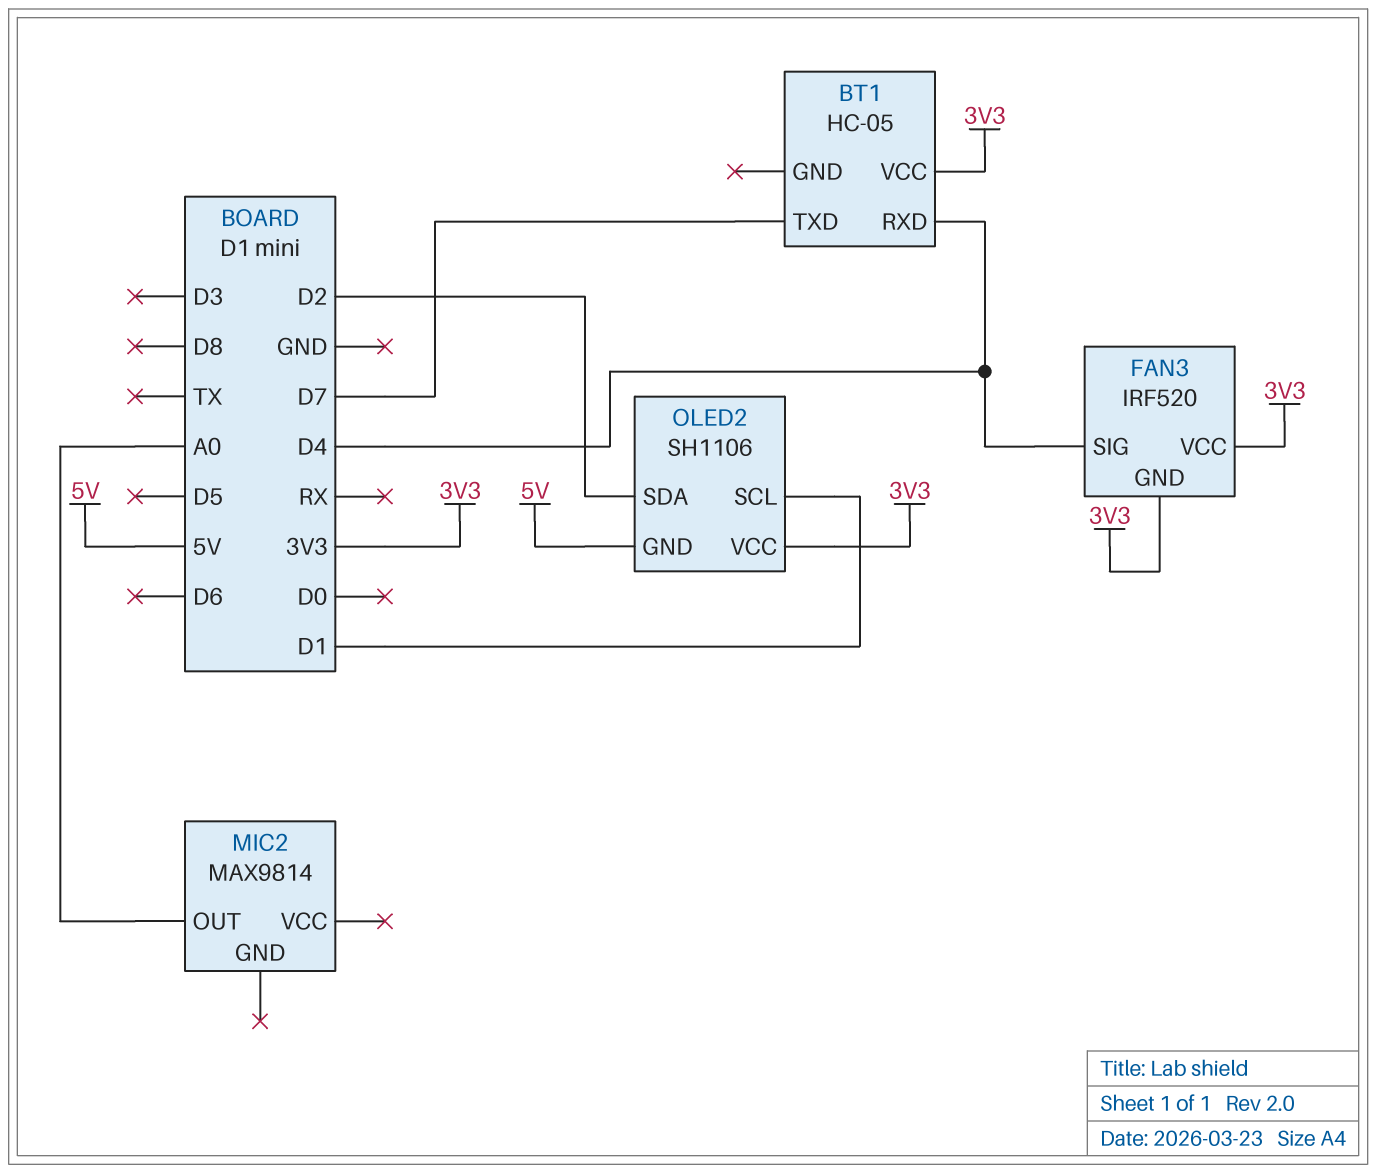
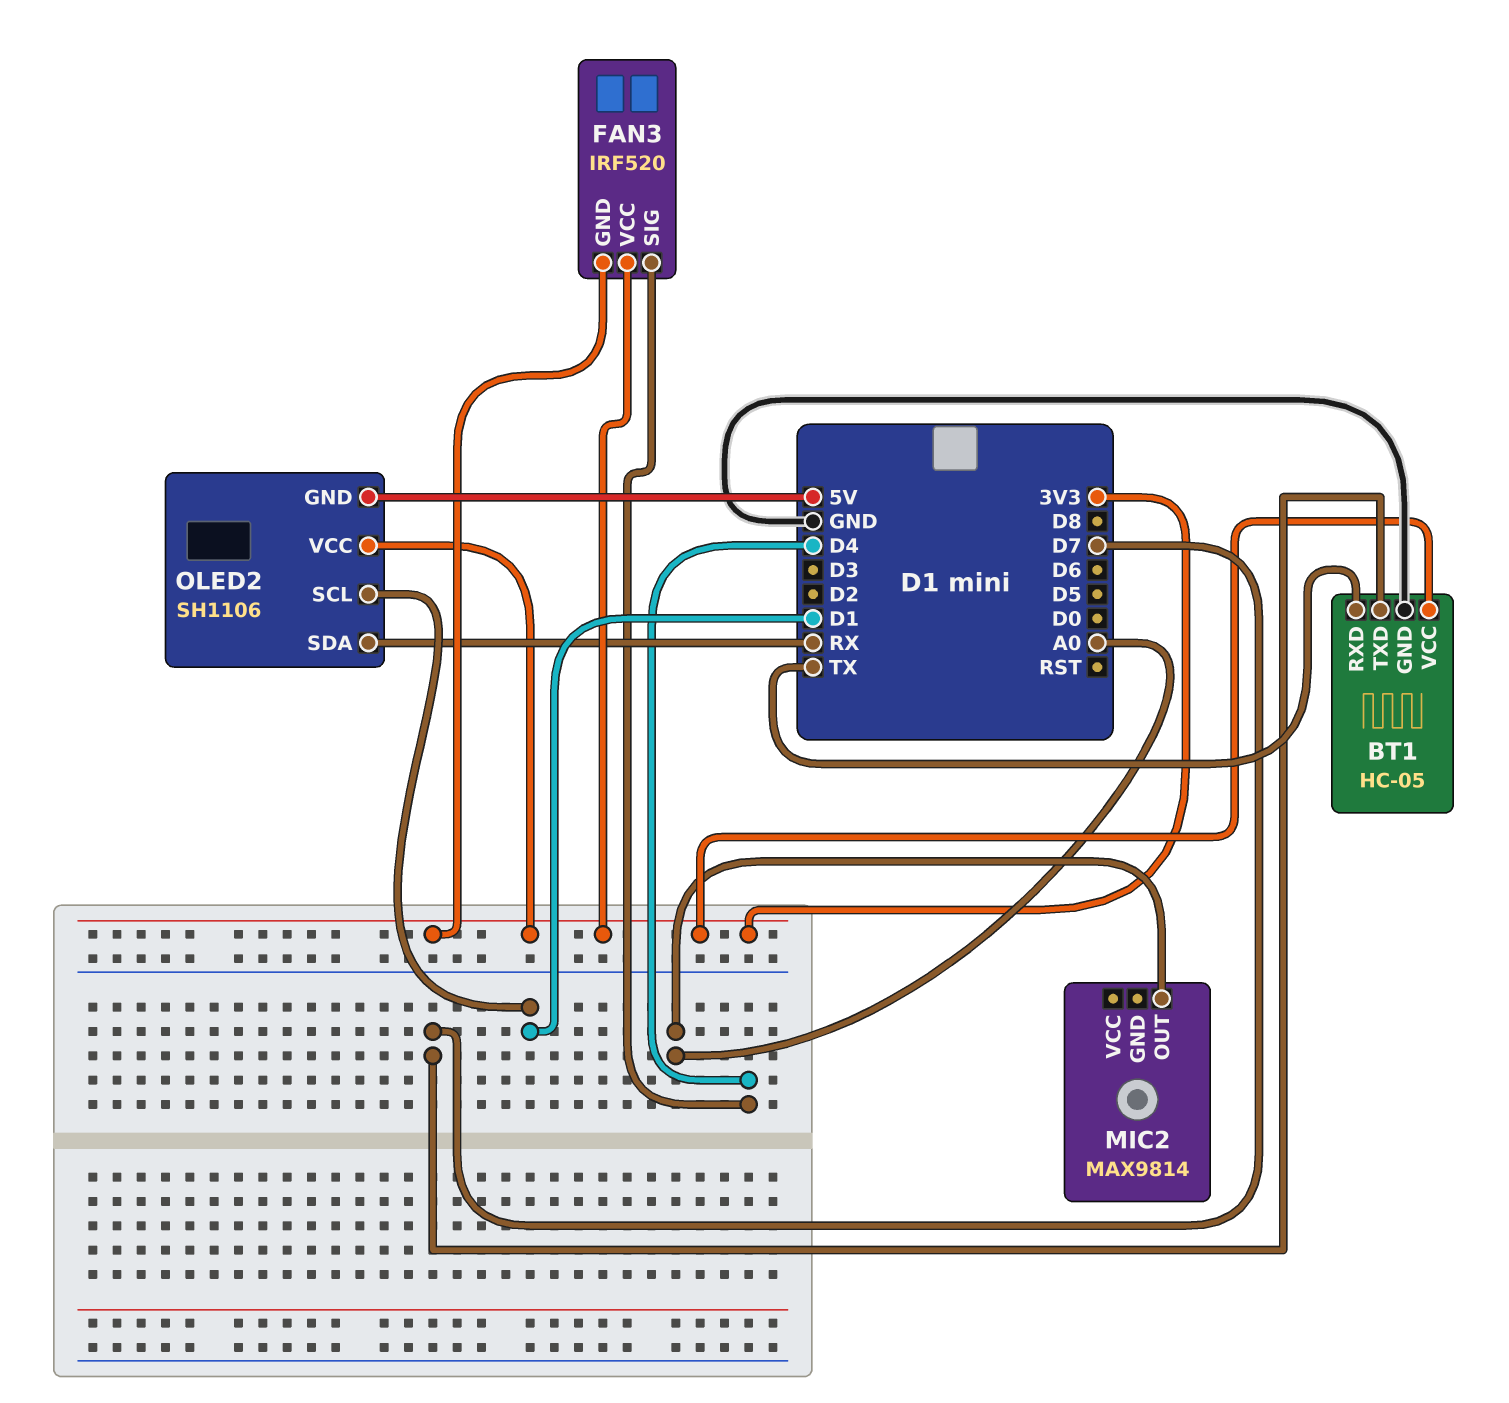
BT1 pin GND: none -> GND
BT1 pin RXD: D4 -> TX
OLED2 pin SDA: D2 -> RX

